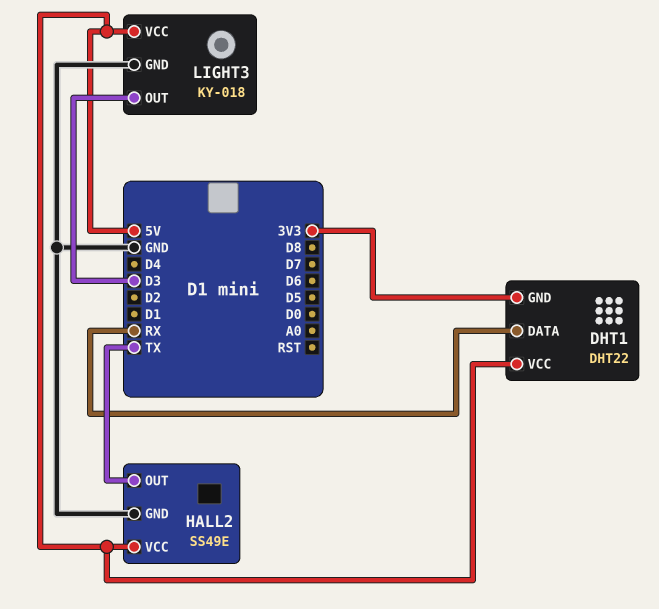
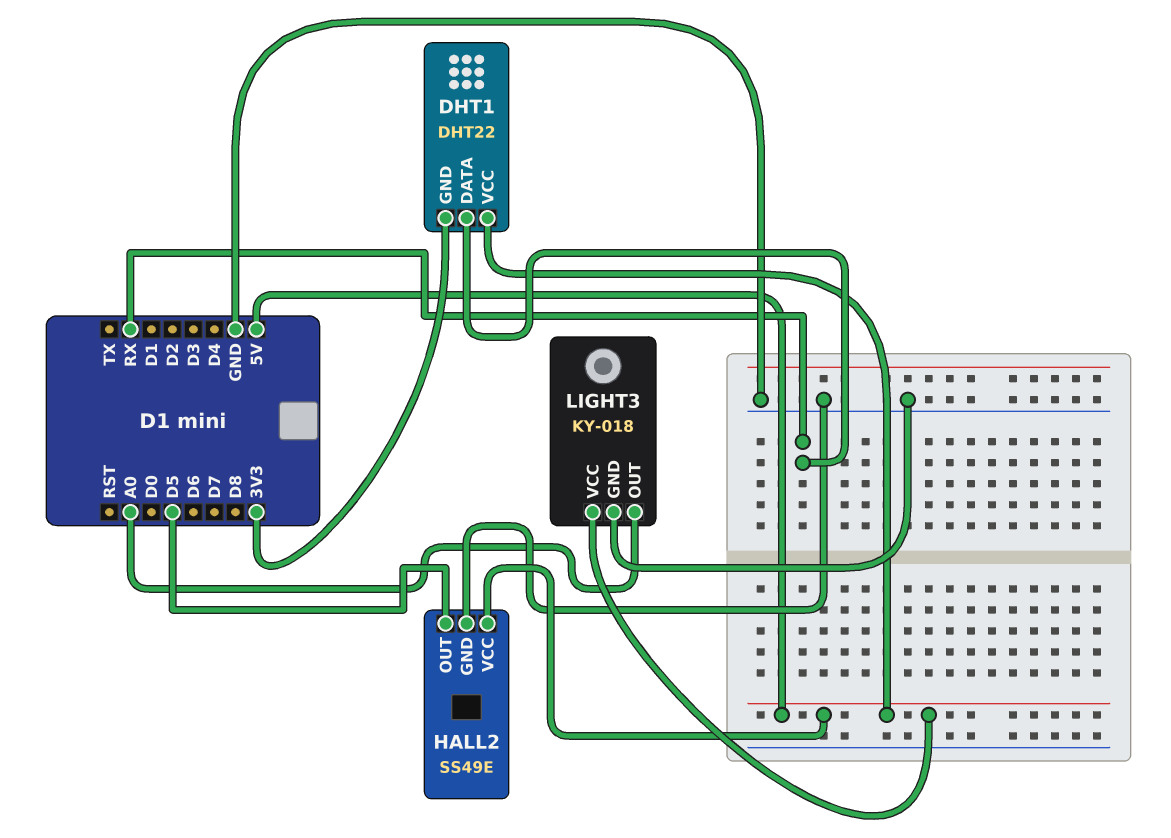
HALL2 pin OUT: TX -> D5
LIGHT3 pin OUT: D3 -> A0

